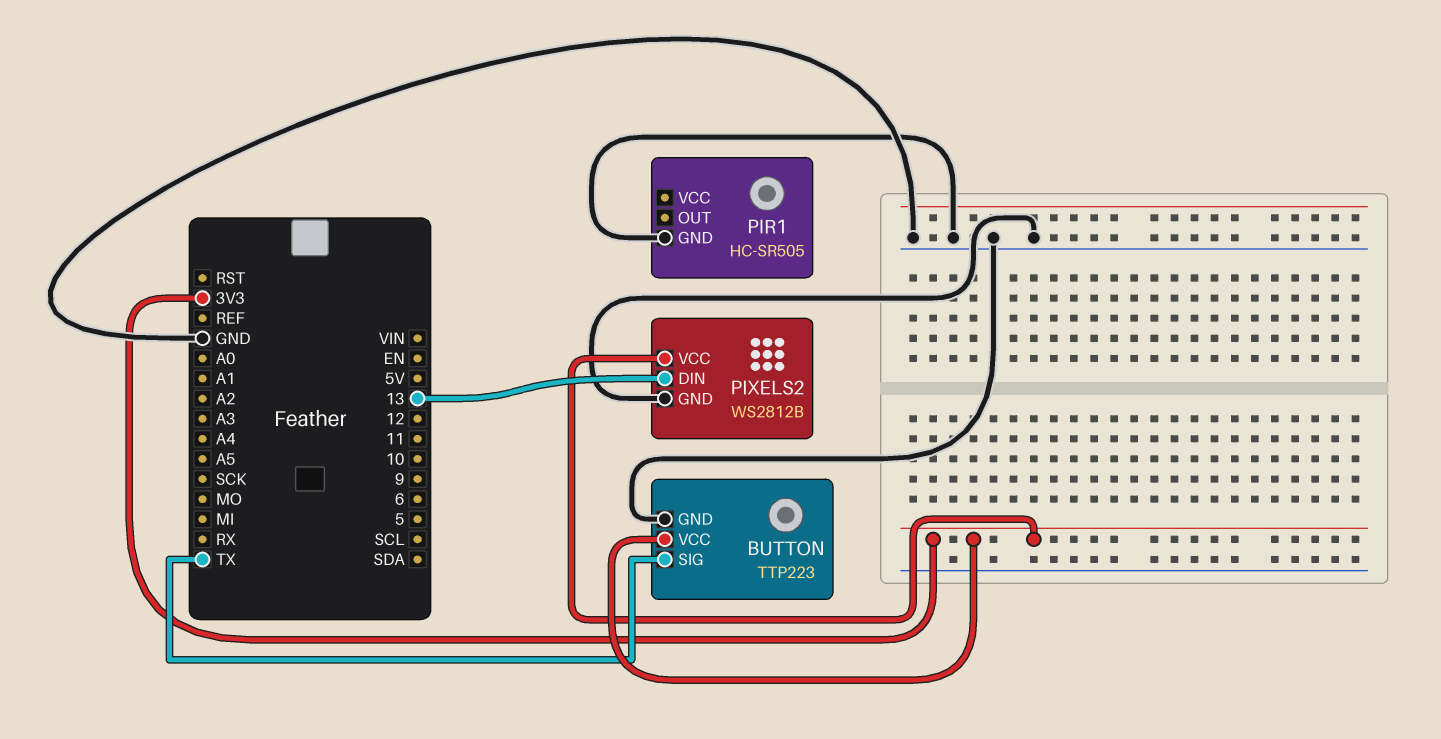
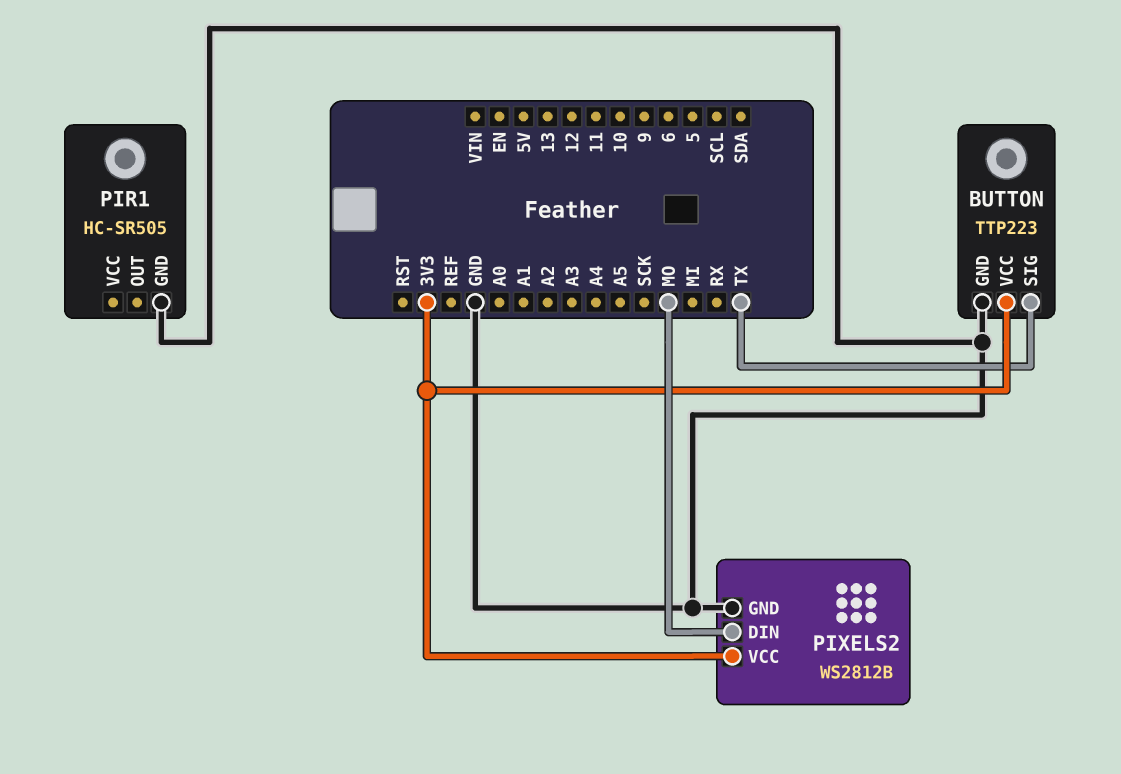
PIXELS2 pin DIN: 13 -> MO

